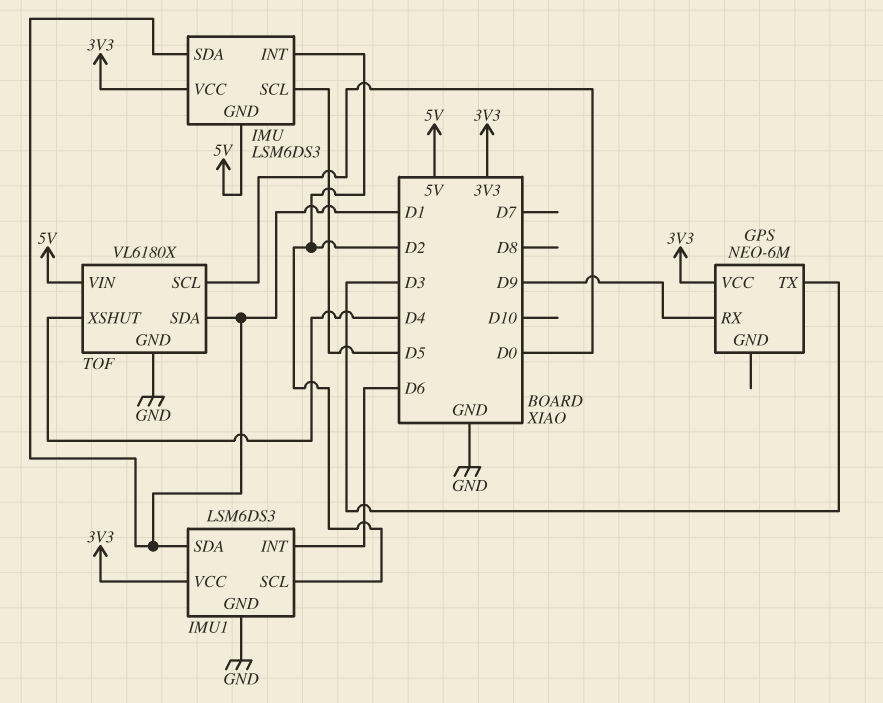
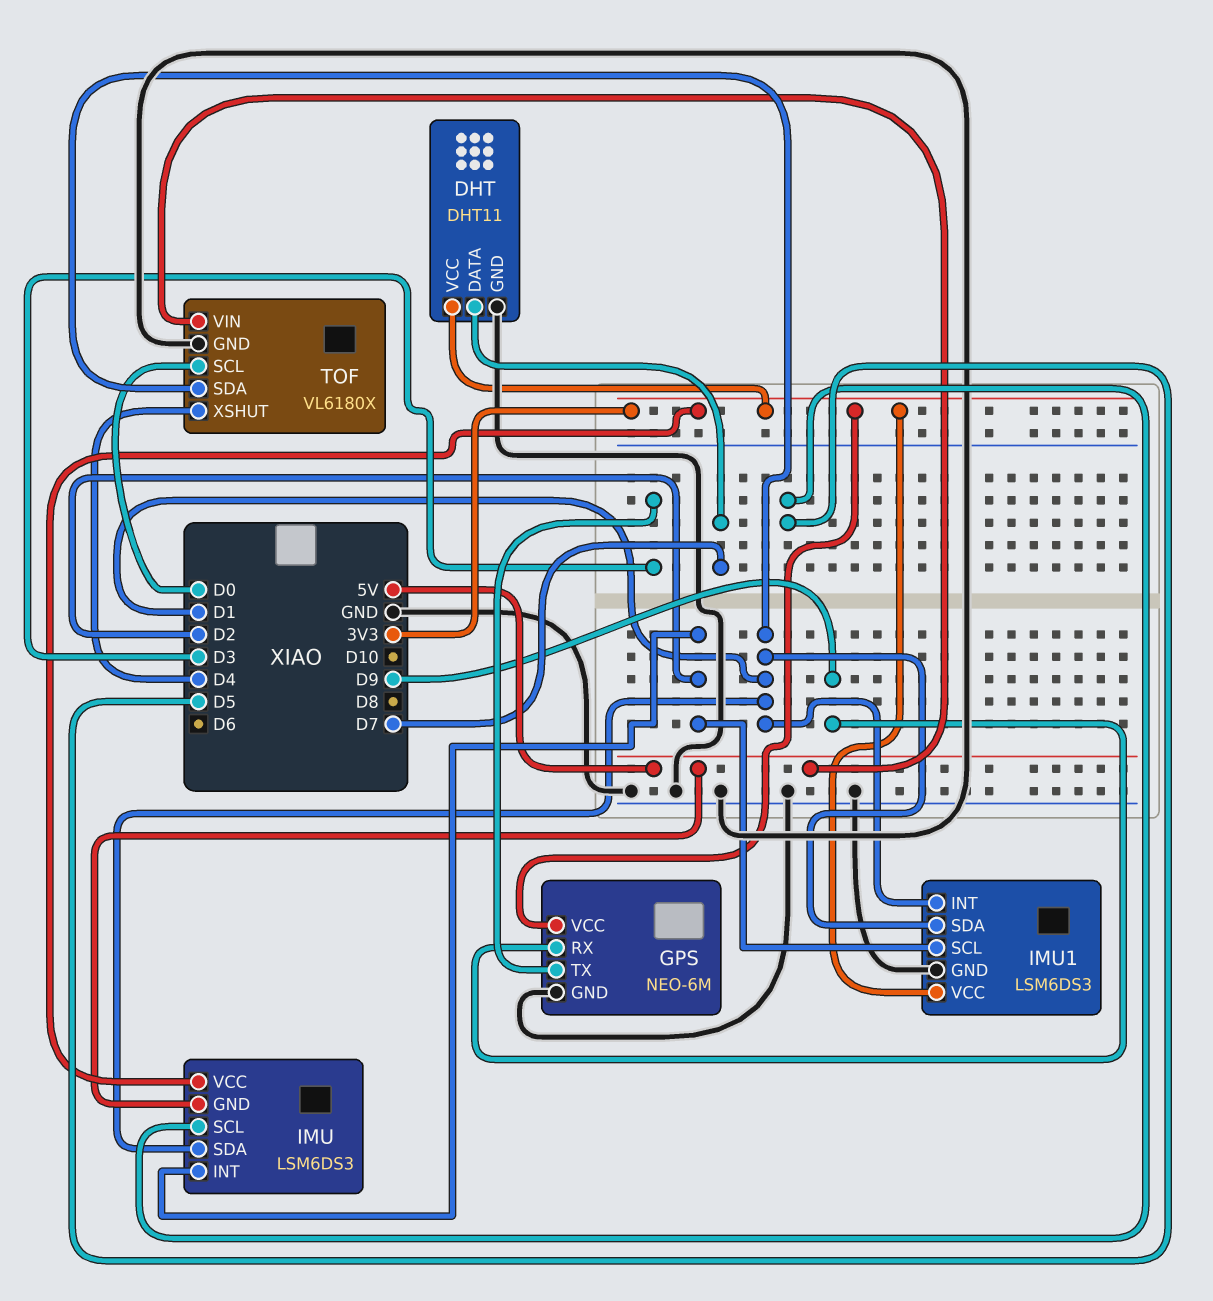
DHT: none -> DHT11
DHT pin DATA: none -> D7
DHT pin GND: none -> GND
DHT pin VCC: none -> 3V3
GPS pin GND: none -> GND
IMU1 pin INT: D6 -> D1

